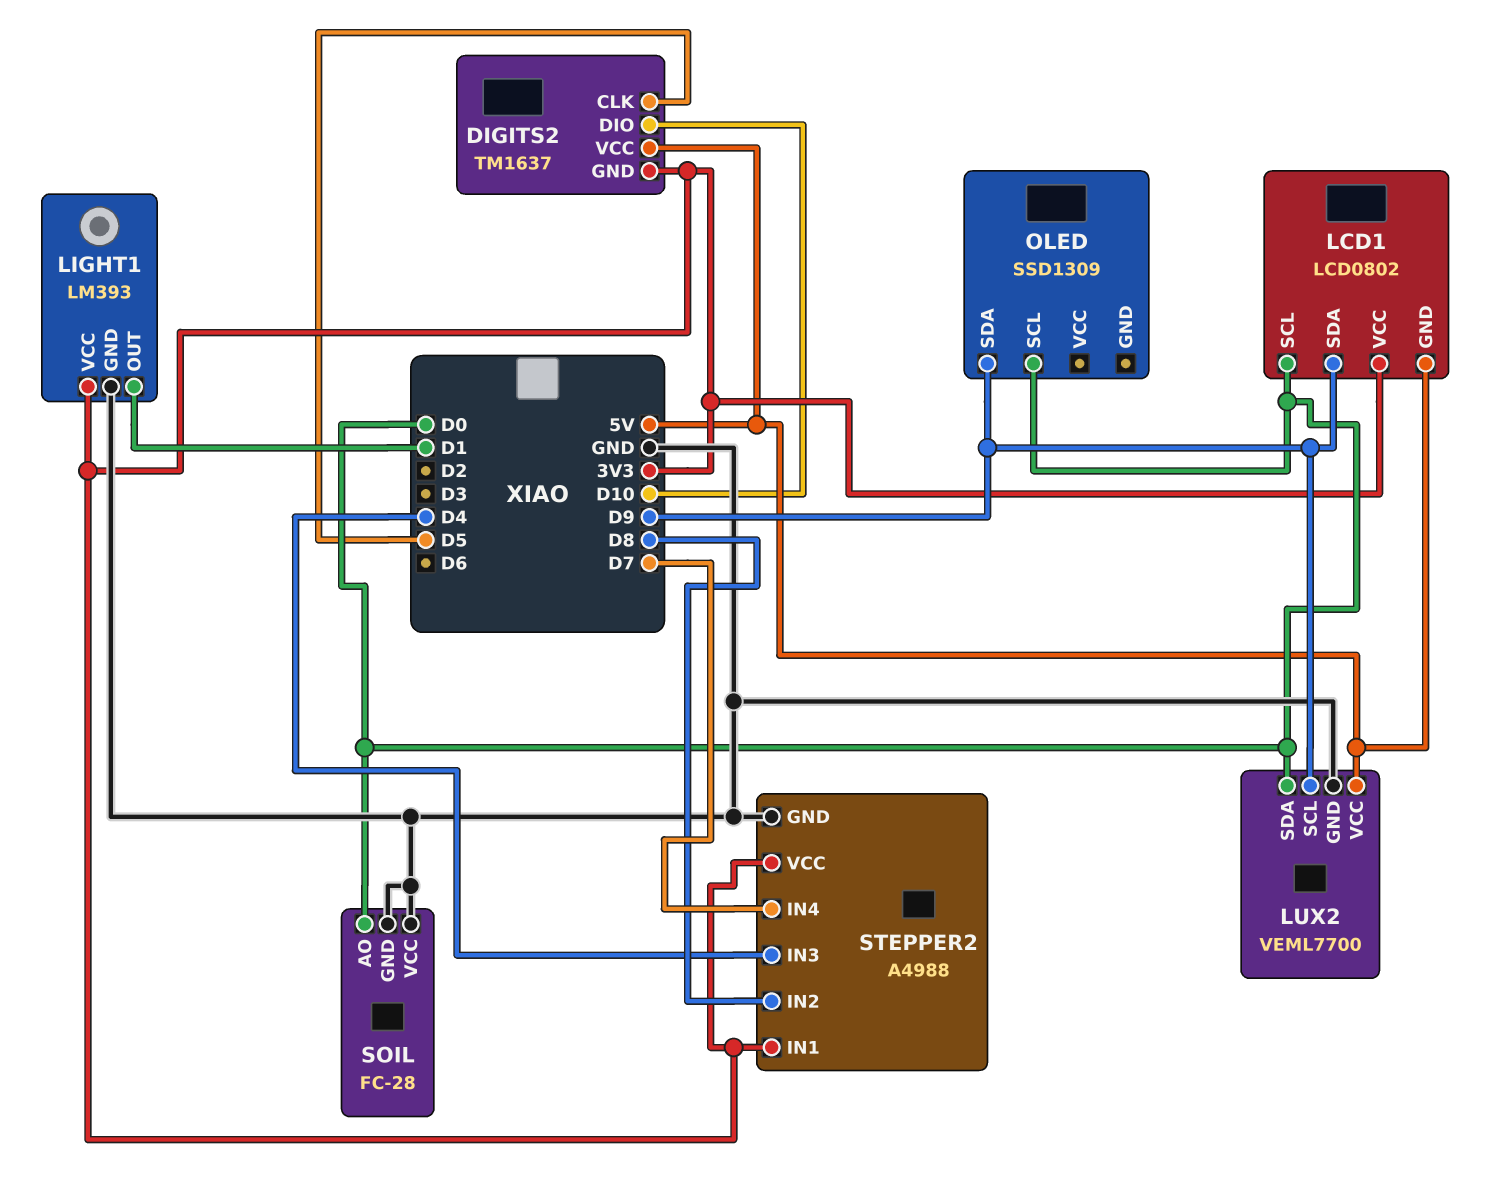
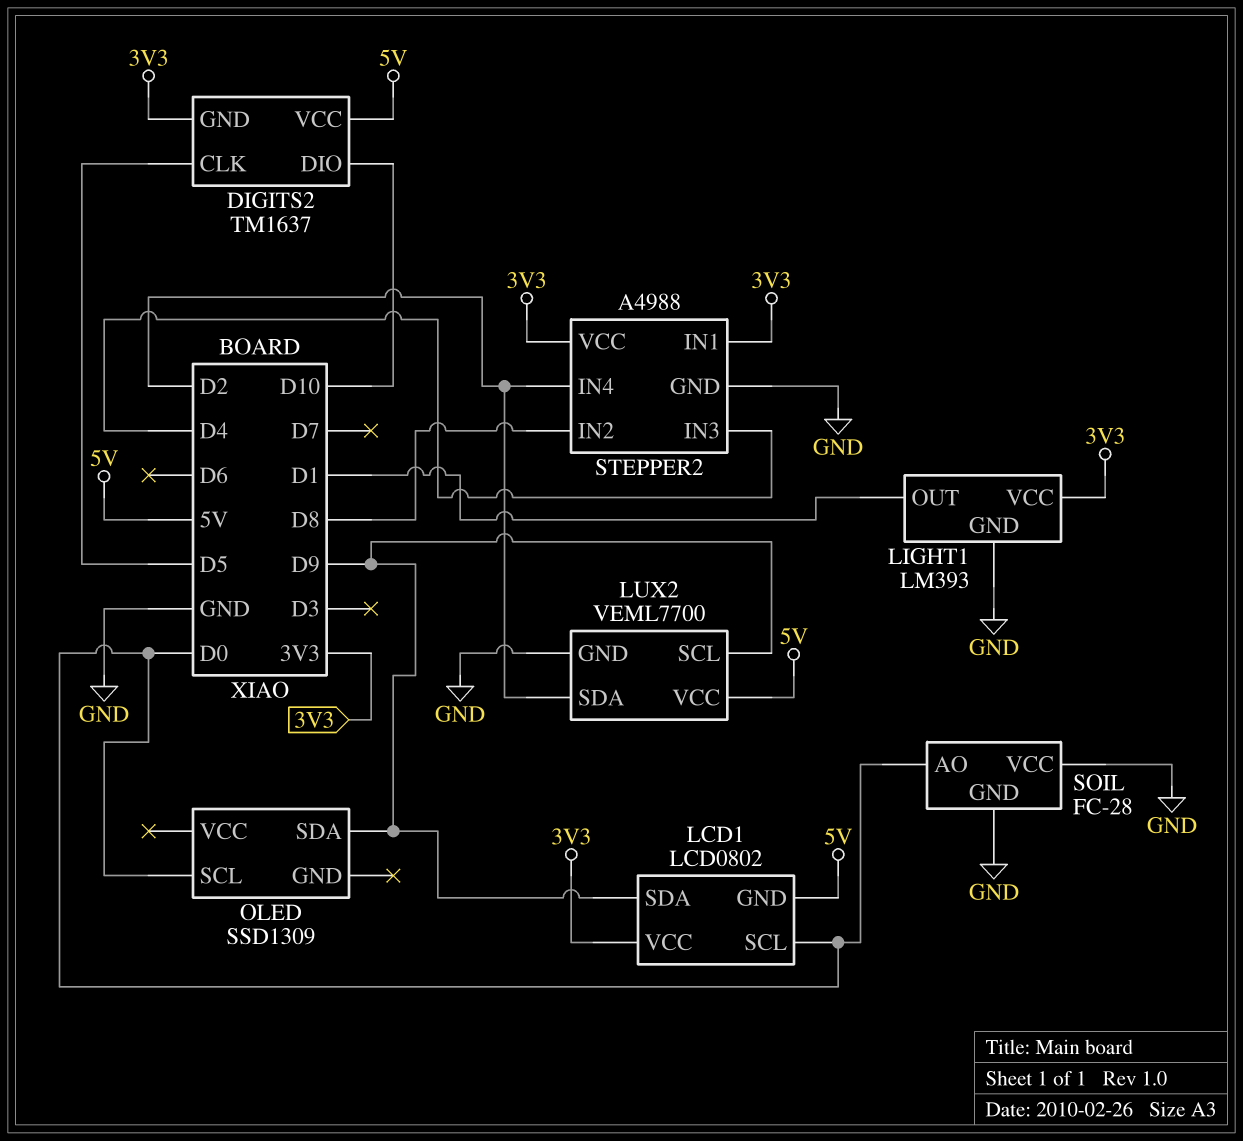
LUX2 pin SDA: D0 -> D2
STEPPER2 pin IN4: D7 -> D2

